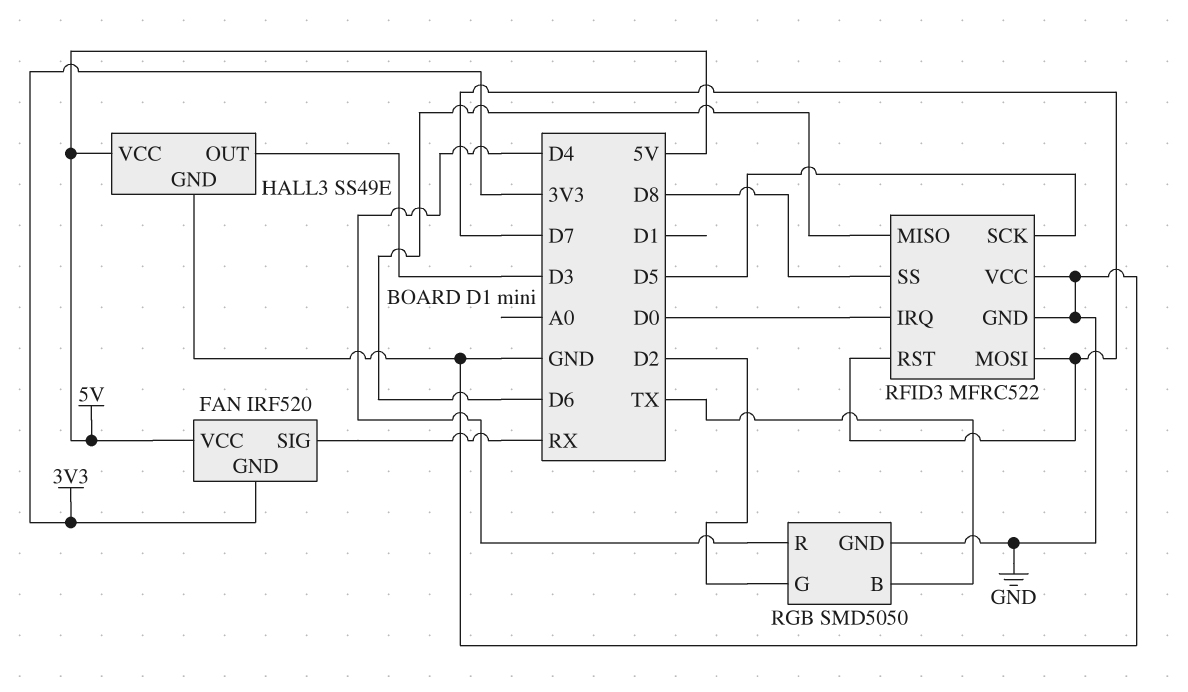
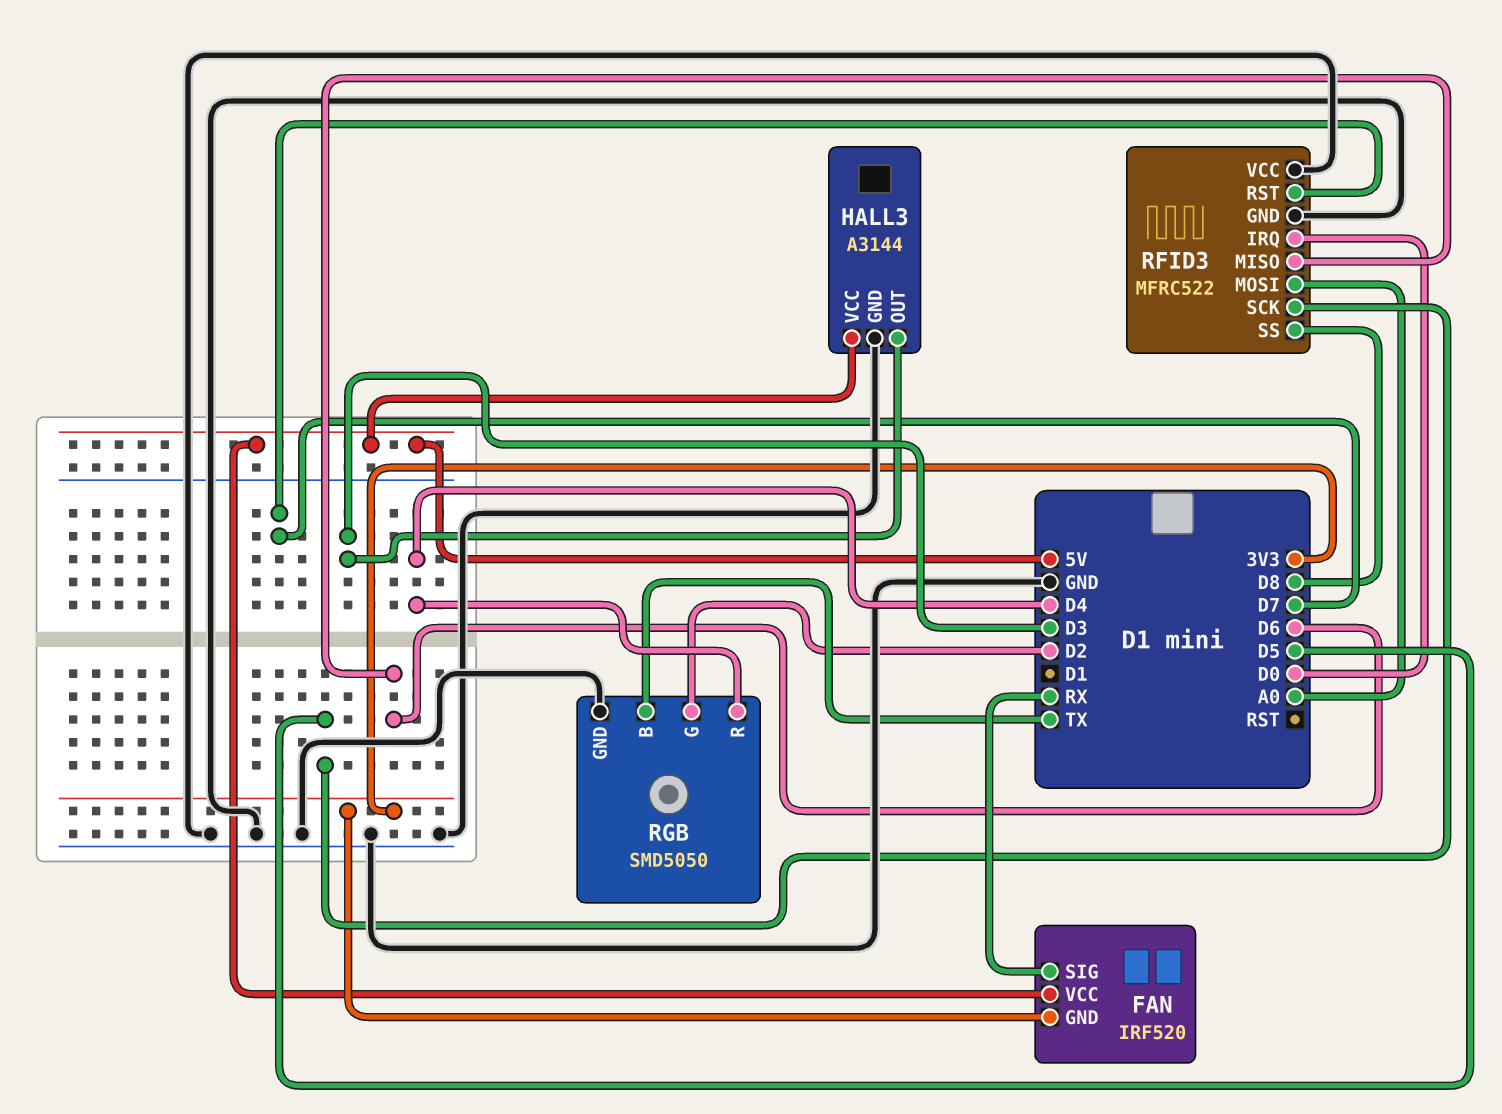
HALL3: SS49E -> A3144
RFID3 pin MOSI: D7 -> A0

